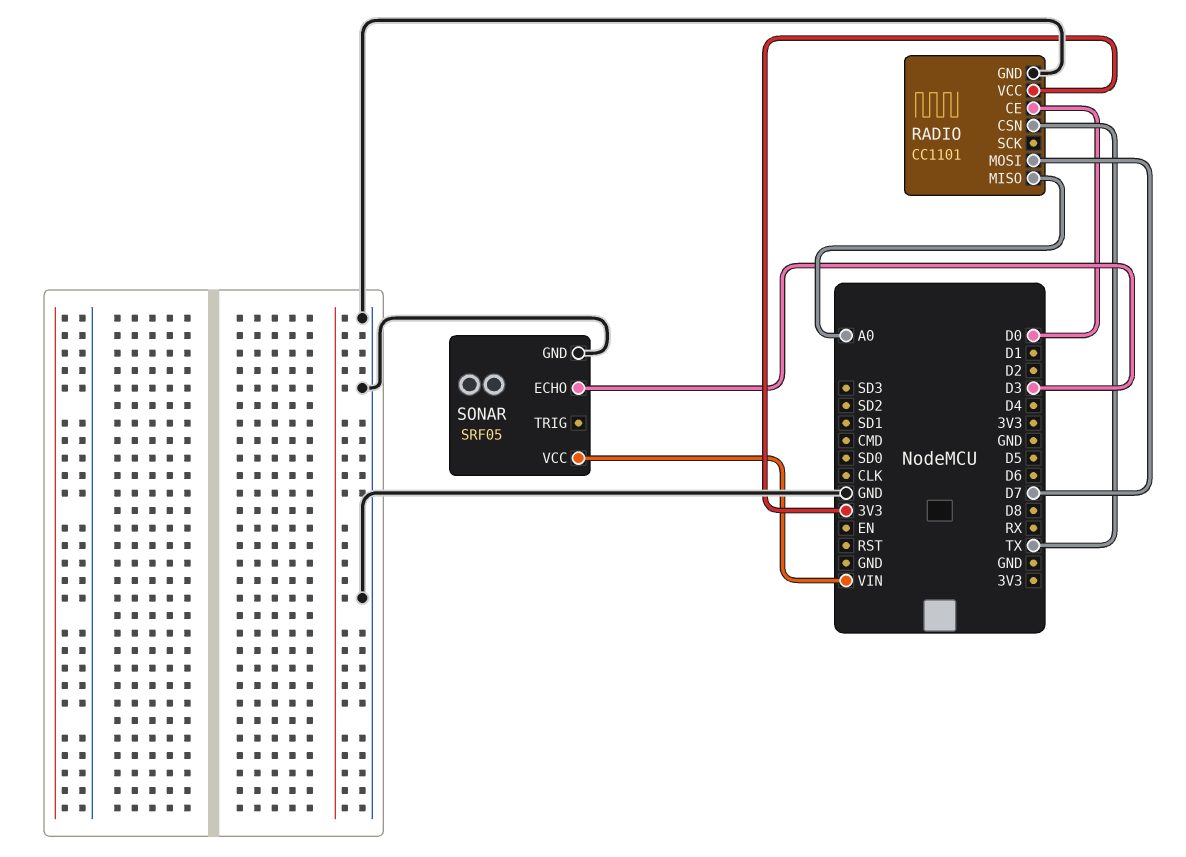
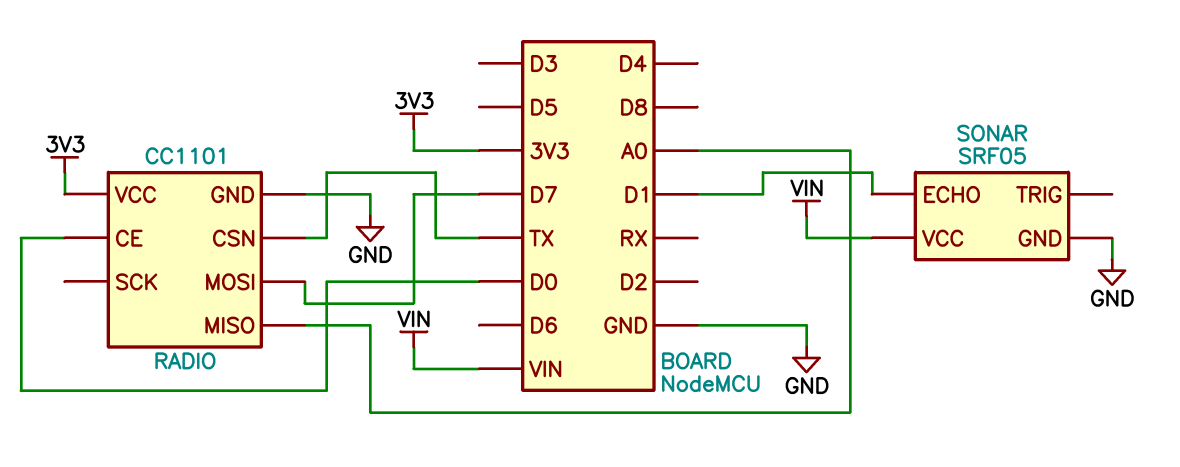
SONAR pin ECHO: D3 -> D1

